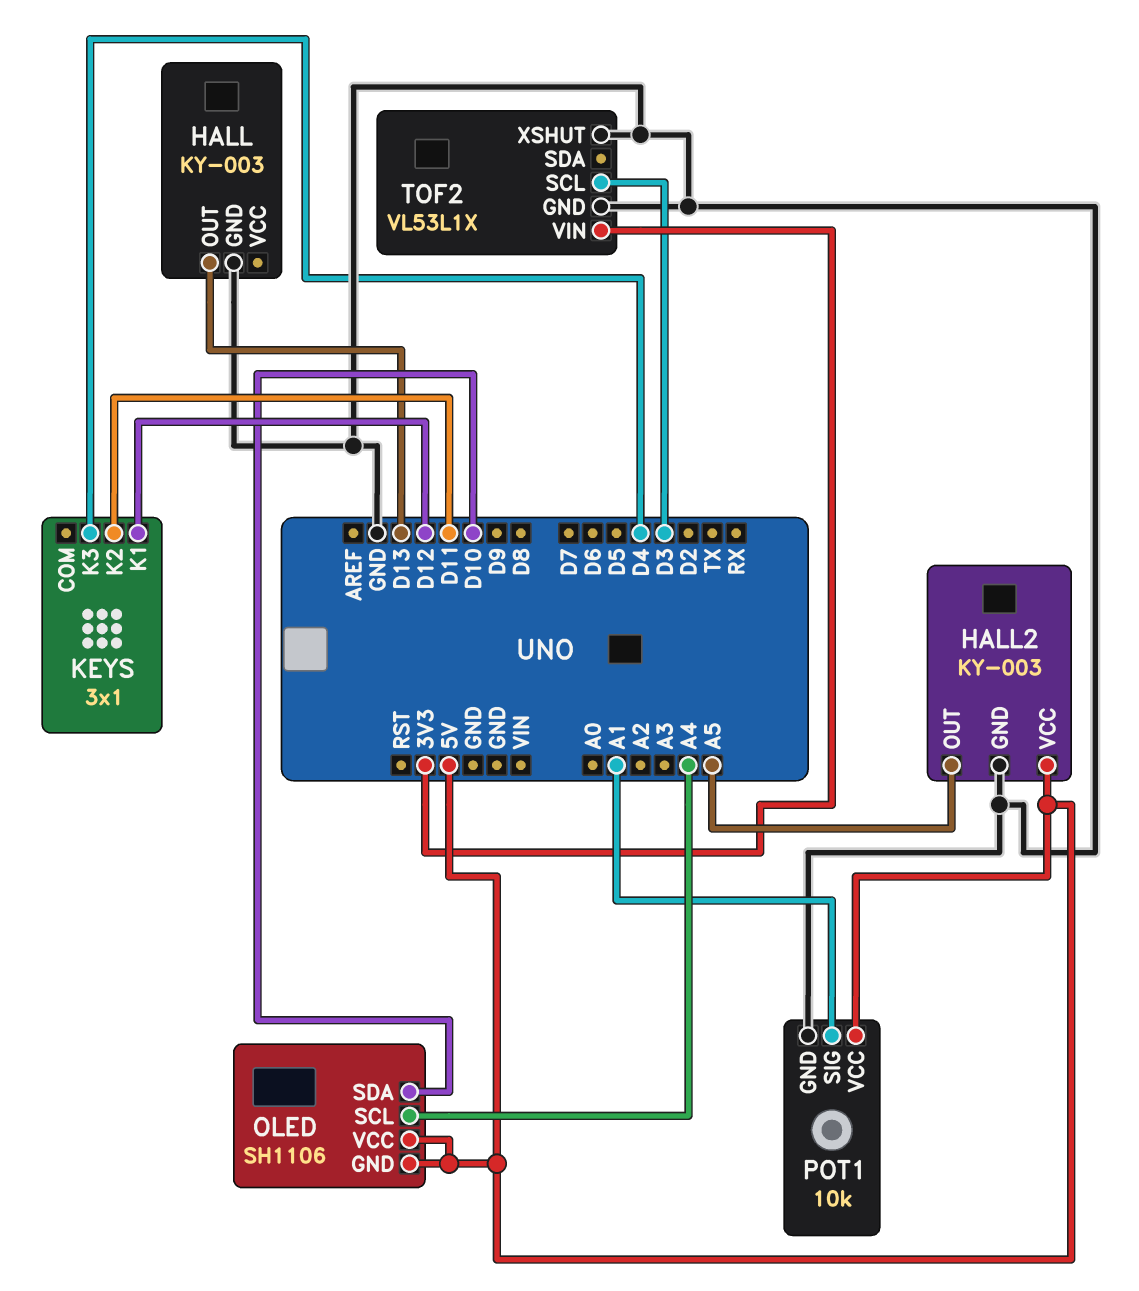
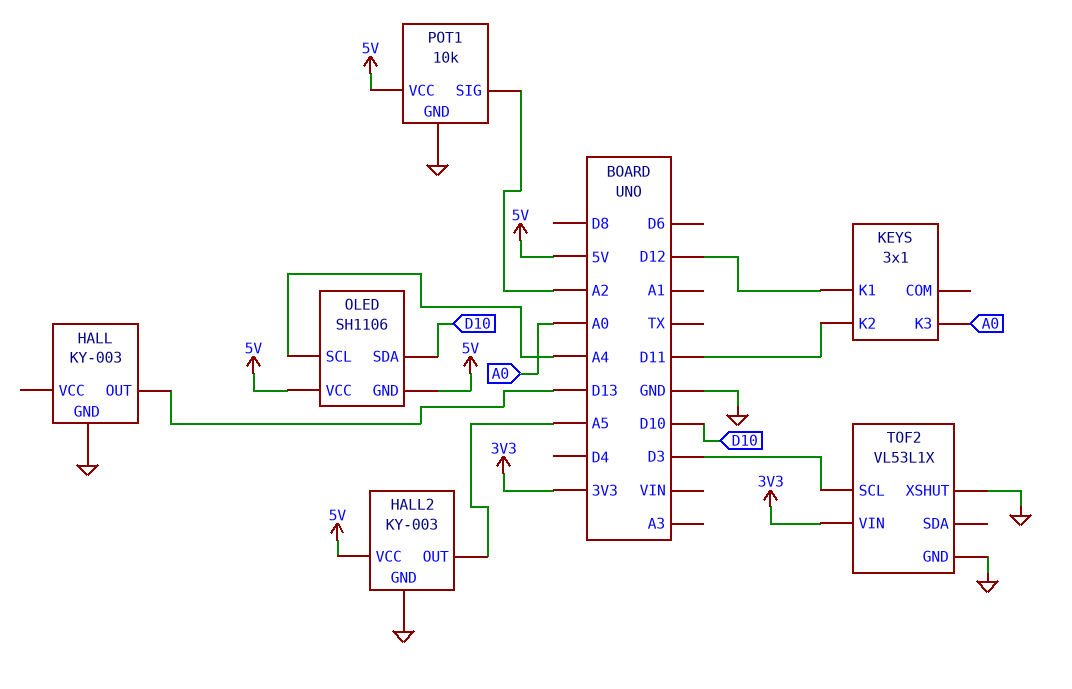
KEYS pin K3: D4 -> A0
POT1 pin SIG: A1 -> A2

